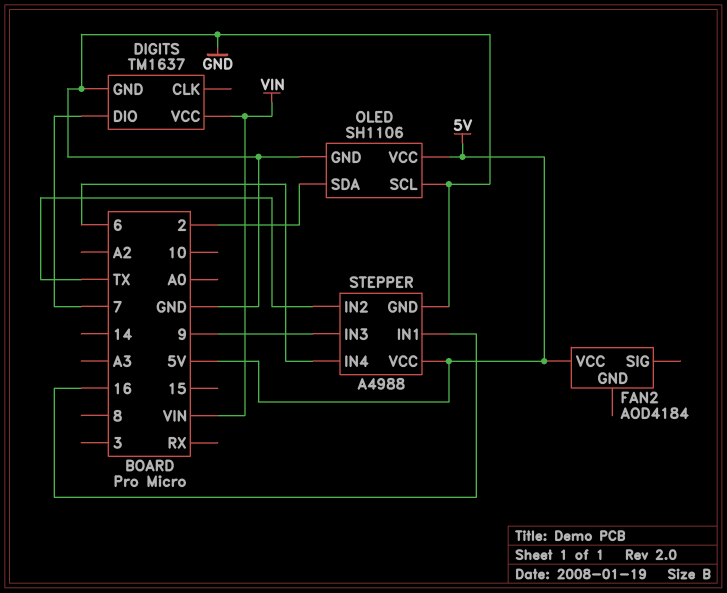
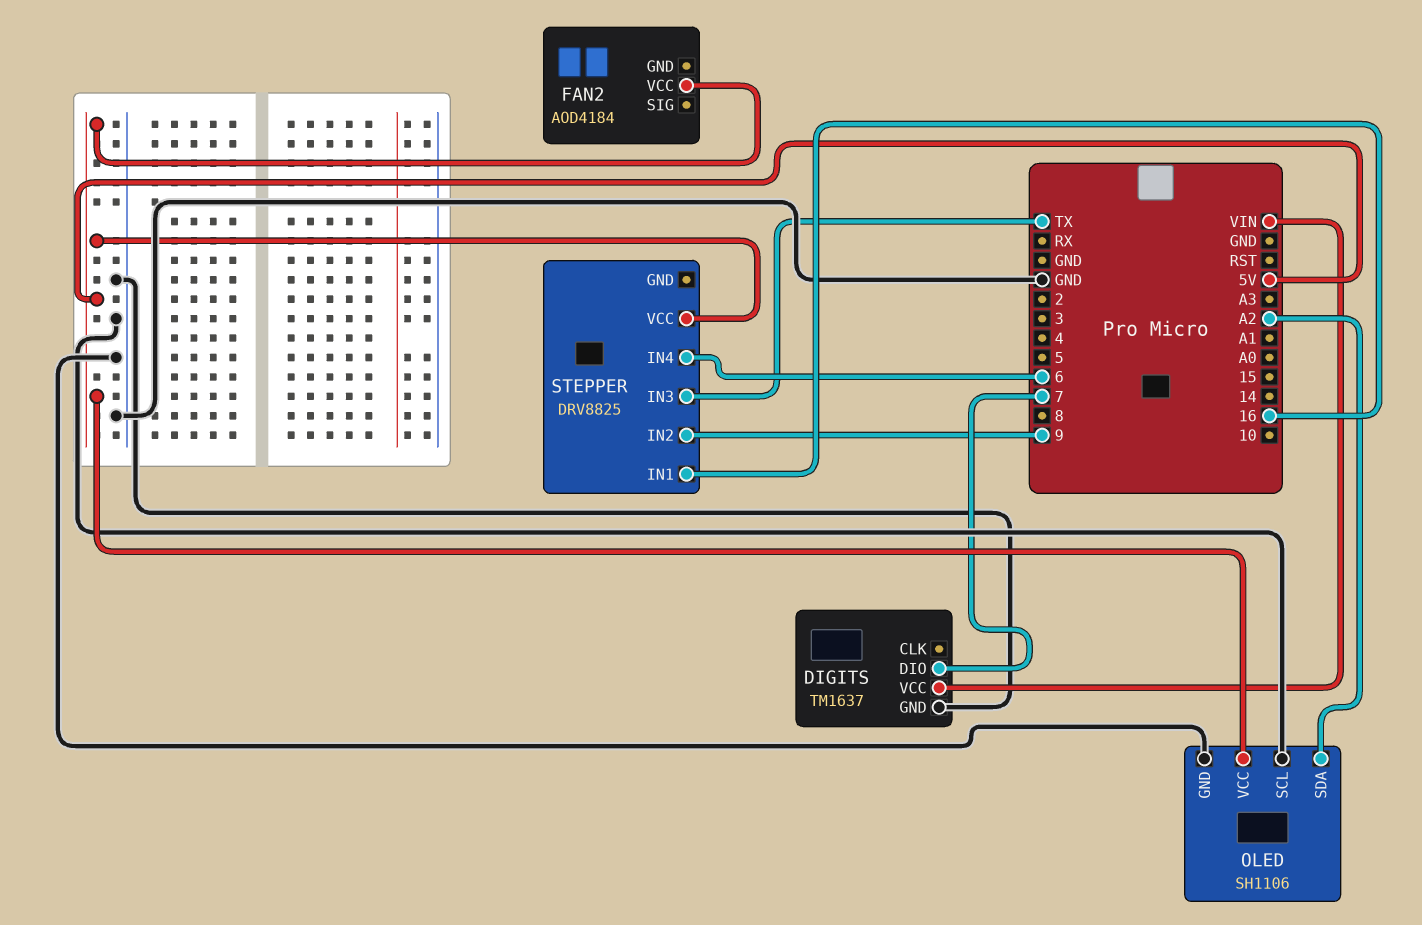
OLED pin SDA: 2 -> A2
STEPPER: A4988 -> DRV8825
STEPPER pin GND: GND -> none
STEPPER pin IN2: TX -> 9
STEPPER pin IN3: 9 -> TX

